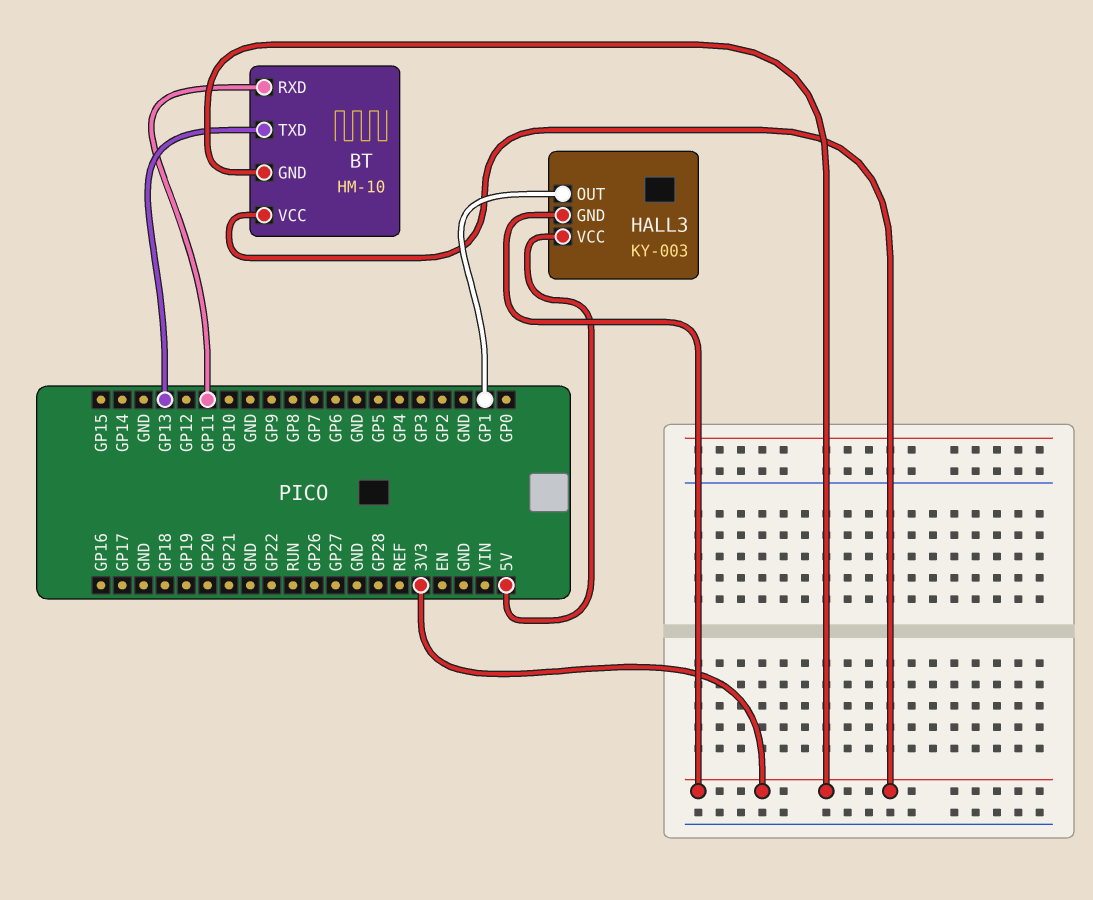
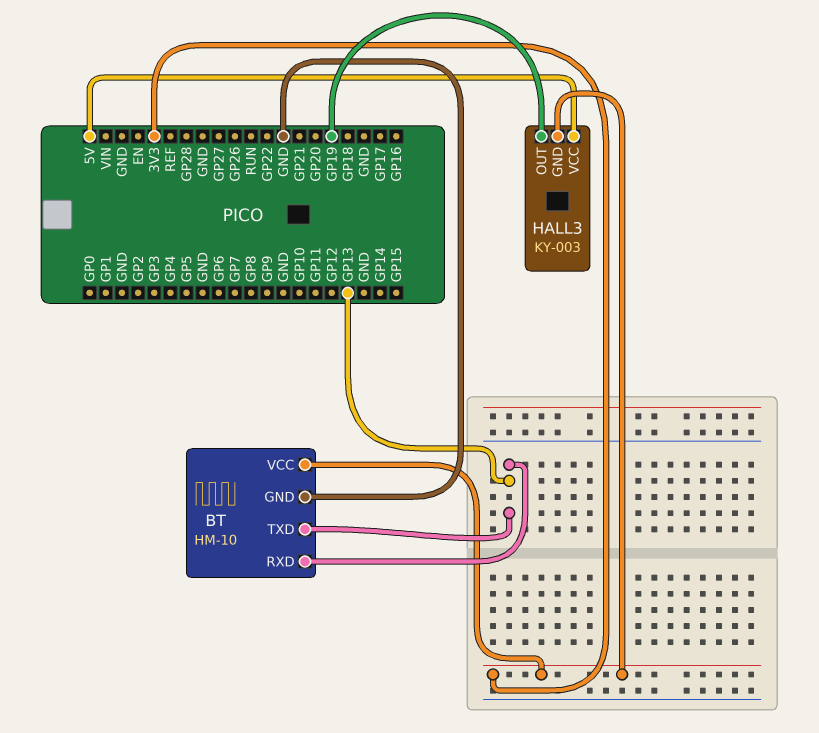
BT pin GND: 3V3 -> GND
BT pin RXD: GP11 -> GP13
HALL3 pin OUT: GP1 -> GP19

